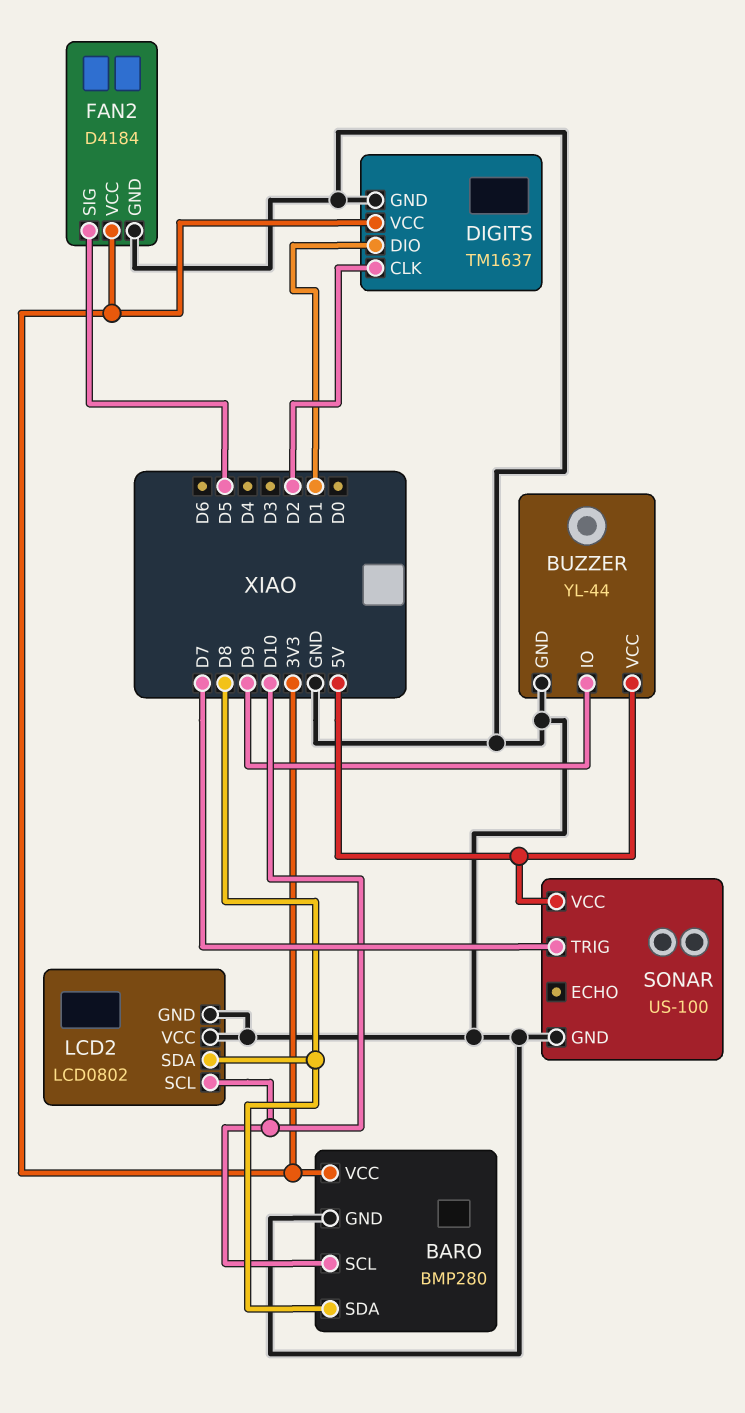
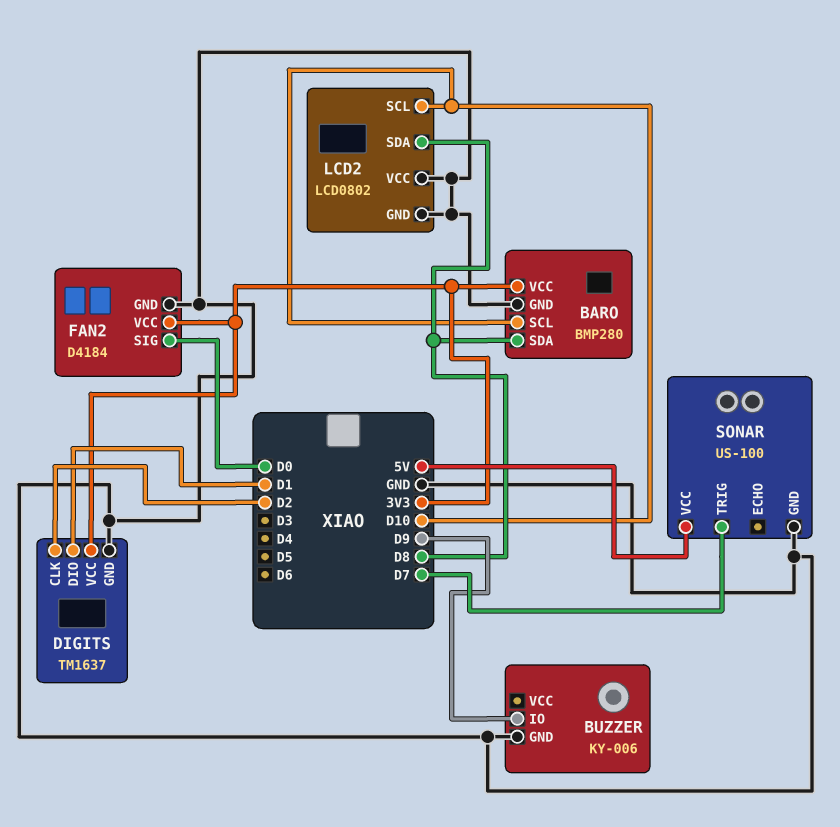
BUZZER: YL-44 -> KY-006
BUZZER pin VCC: 5V -> none
FAN2 pin SIG: D5 -> D0

